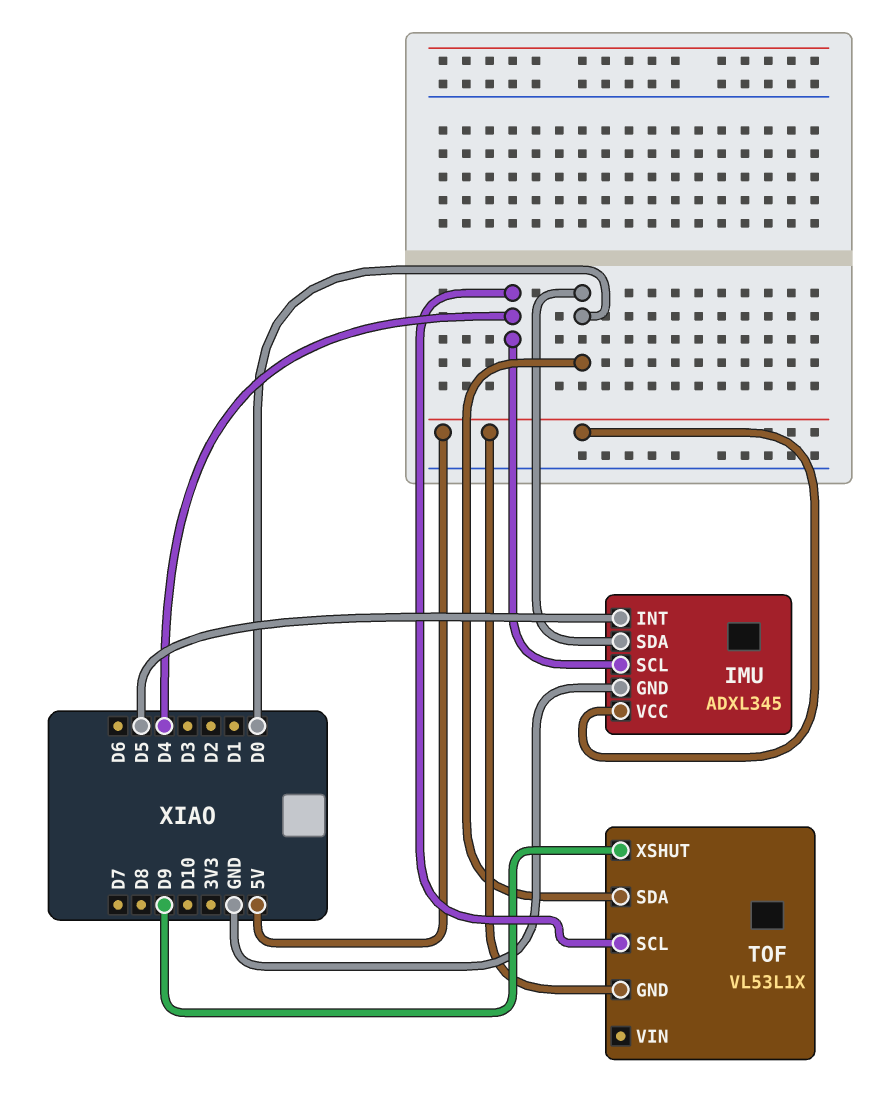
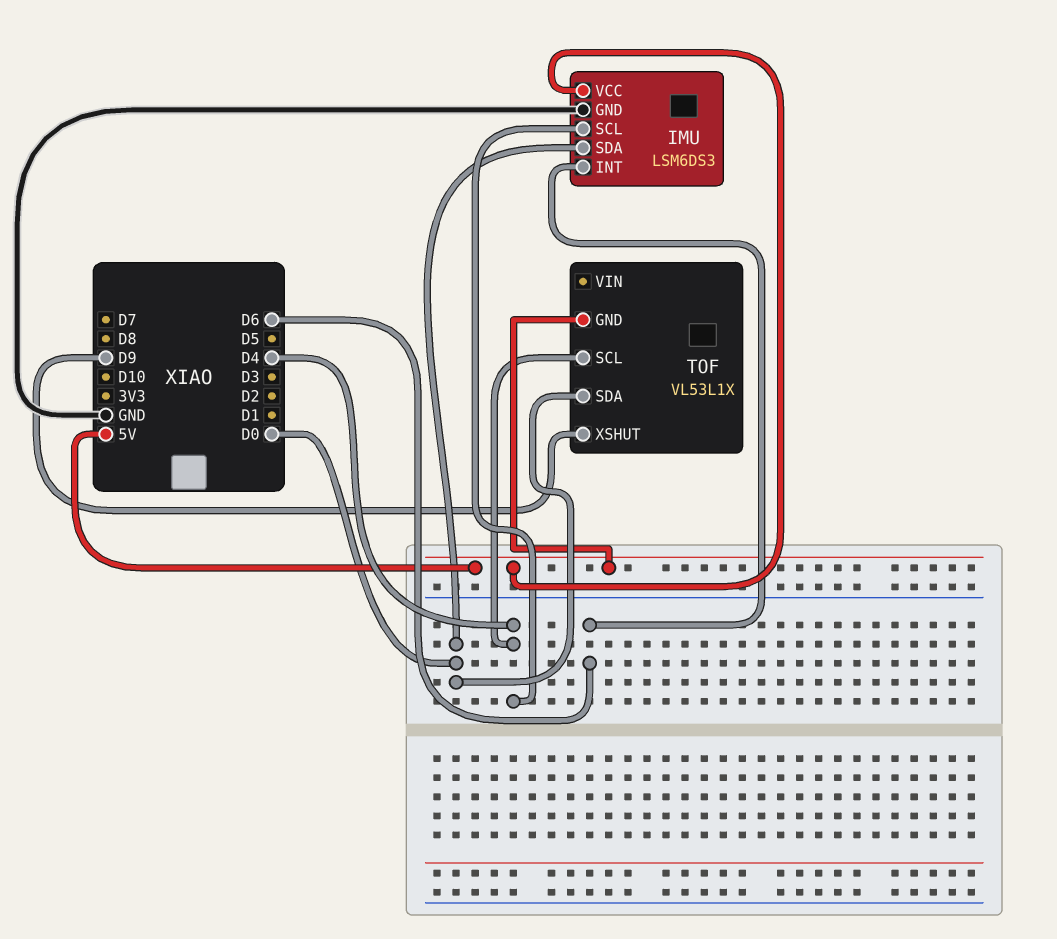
IMU: ADXL345 -> LSM6DS3
IMU pin INT: D5 -> D6

